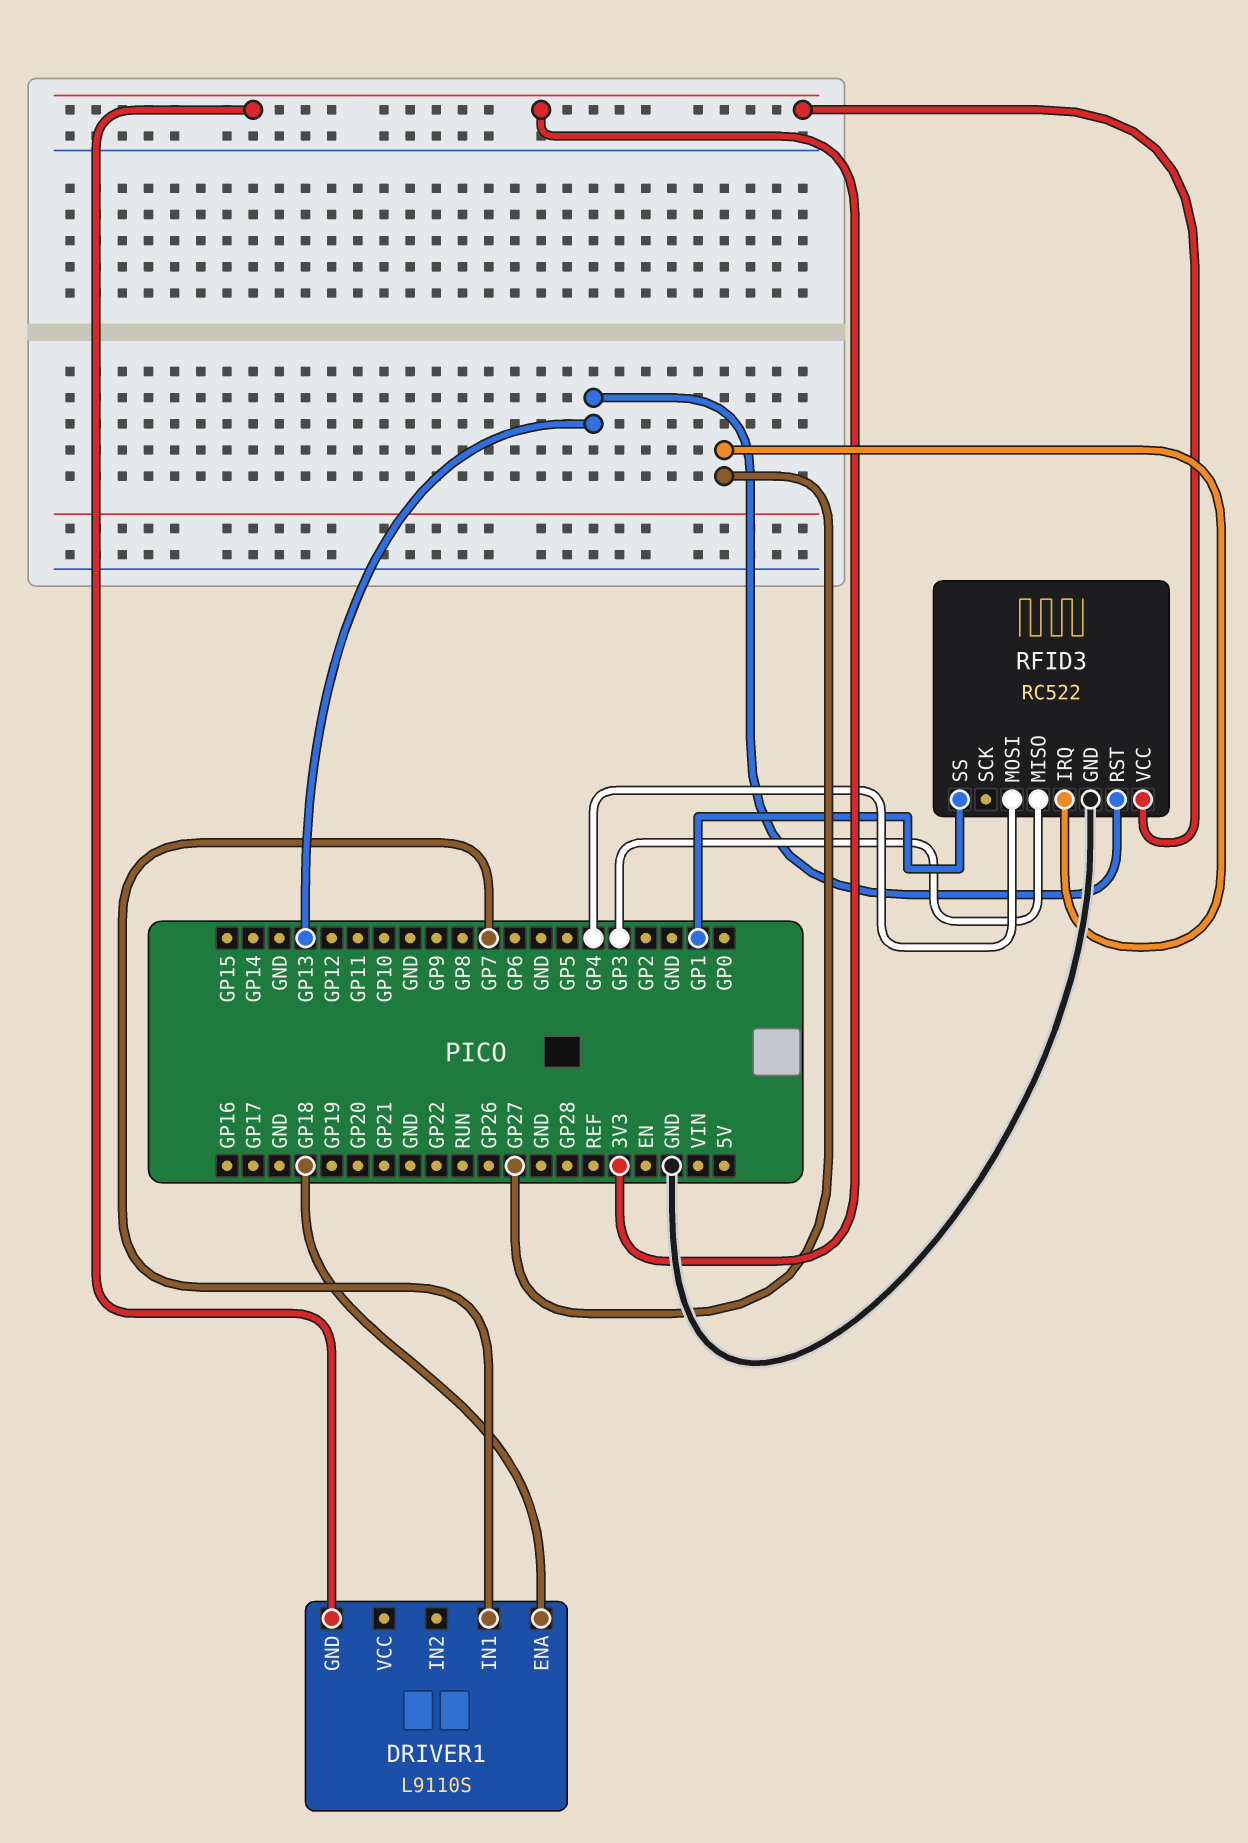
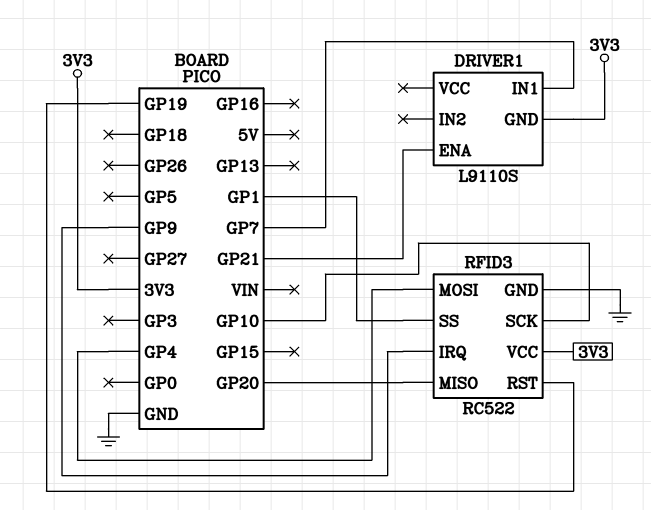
DRIVER1 pin ENA: GP18 -> GP21
RFID3 pin IRQ: GP27 -> GP9
RFID3 pin MISO: GP3 -> GP20
RFID3 pin RST: GP13 -> GP19
RFID3 pin SCK: none -> GP10

